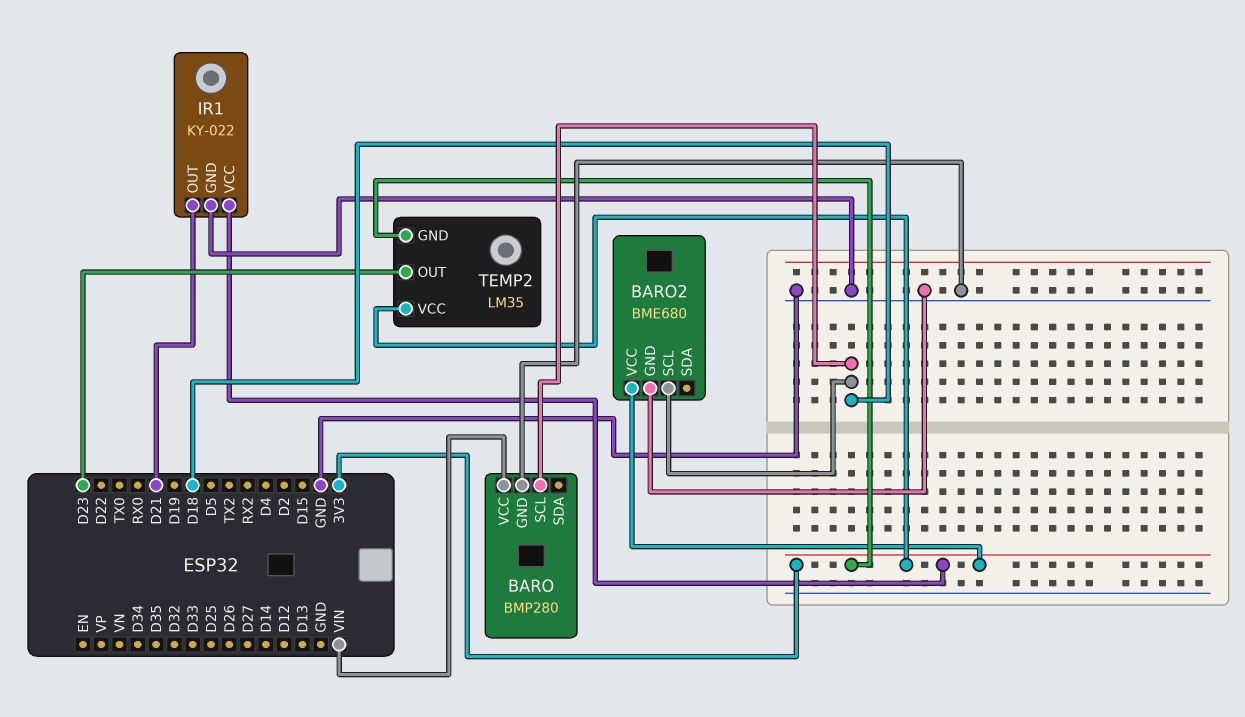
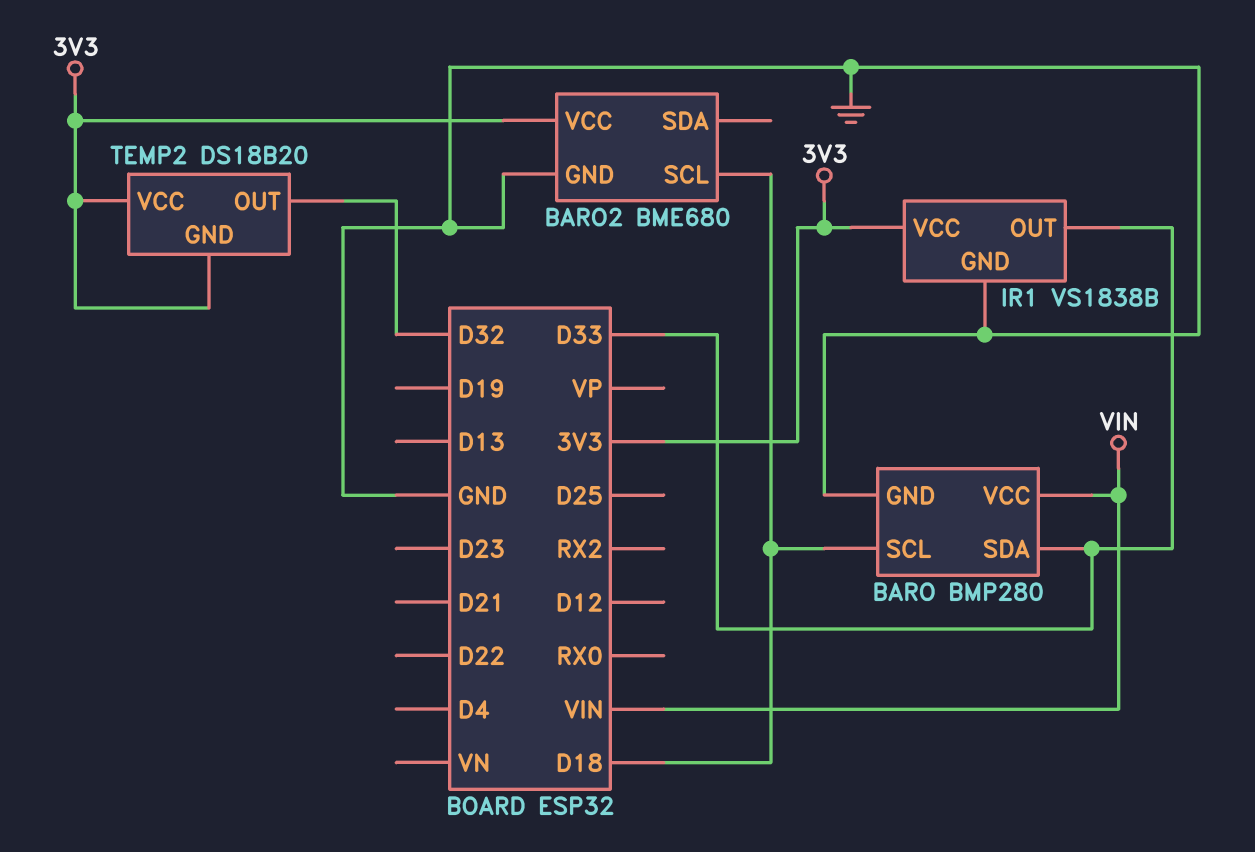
BARO pin SDA: none -> D33
IR1: KY-022 -> VS1838B
IR1 pin OUT: D21 -> D33
TEMP2: LM35 -> DS18B20
TEMP2 pin OUT: D23 -> D32

